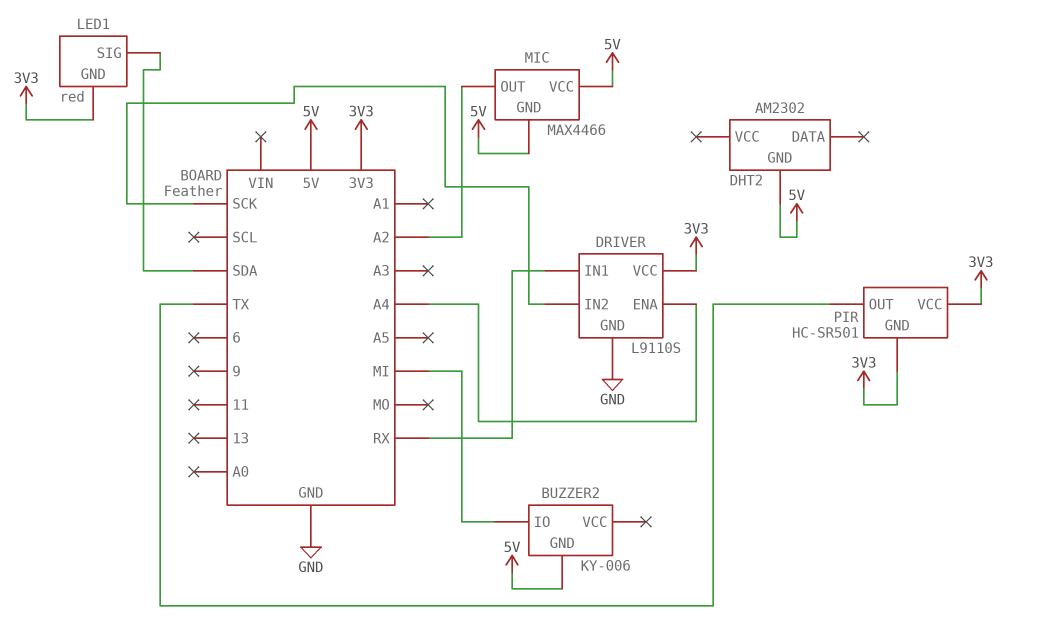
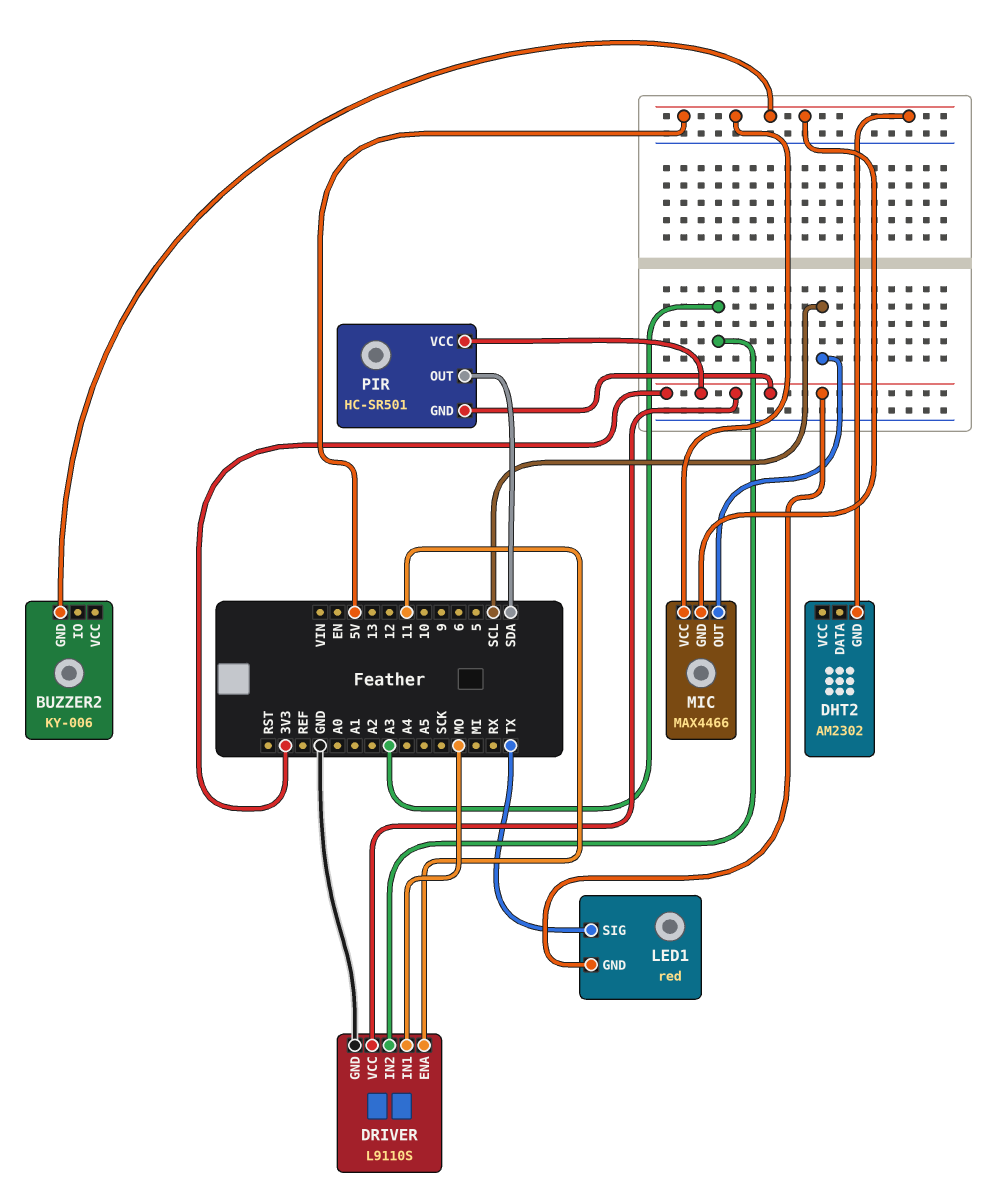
BUZZER2 pin IO: MI -> none
DRIVER pin ENA: A4 -> 11
DRIVER pin IN1: RX -> MO
DRIVER pin IN2: SCK -> A3
LED1 pin SIG: SDA -> TX
MIC pin OUT: A2 -> SCL
PIR pin OUT: TX -> SDA

